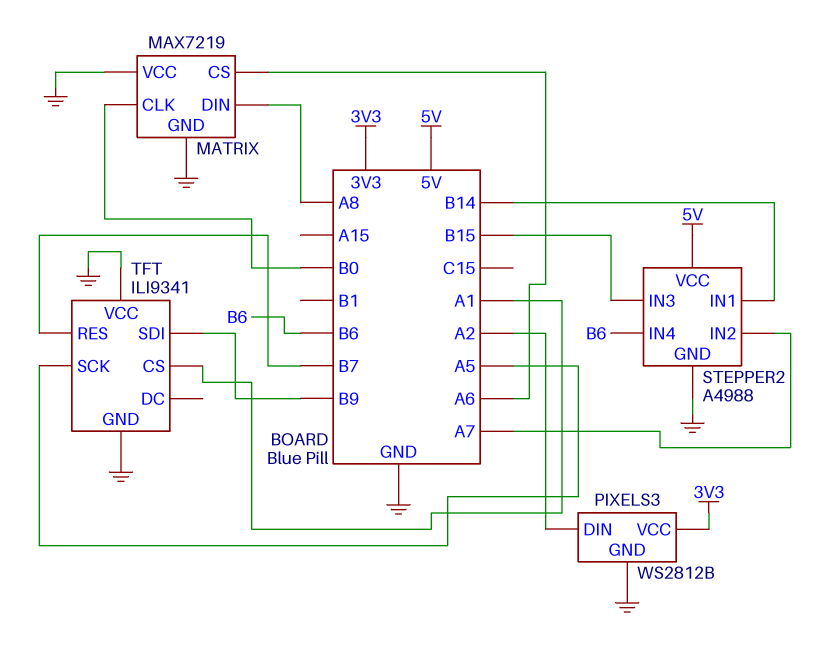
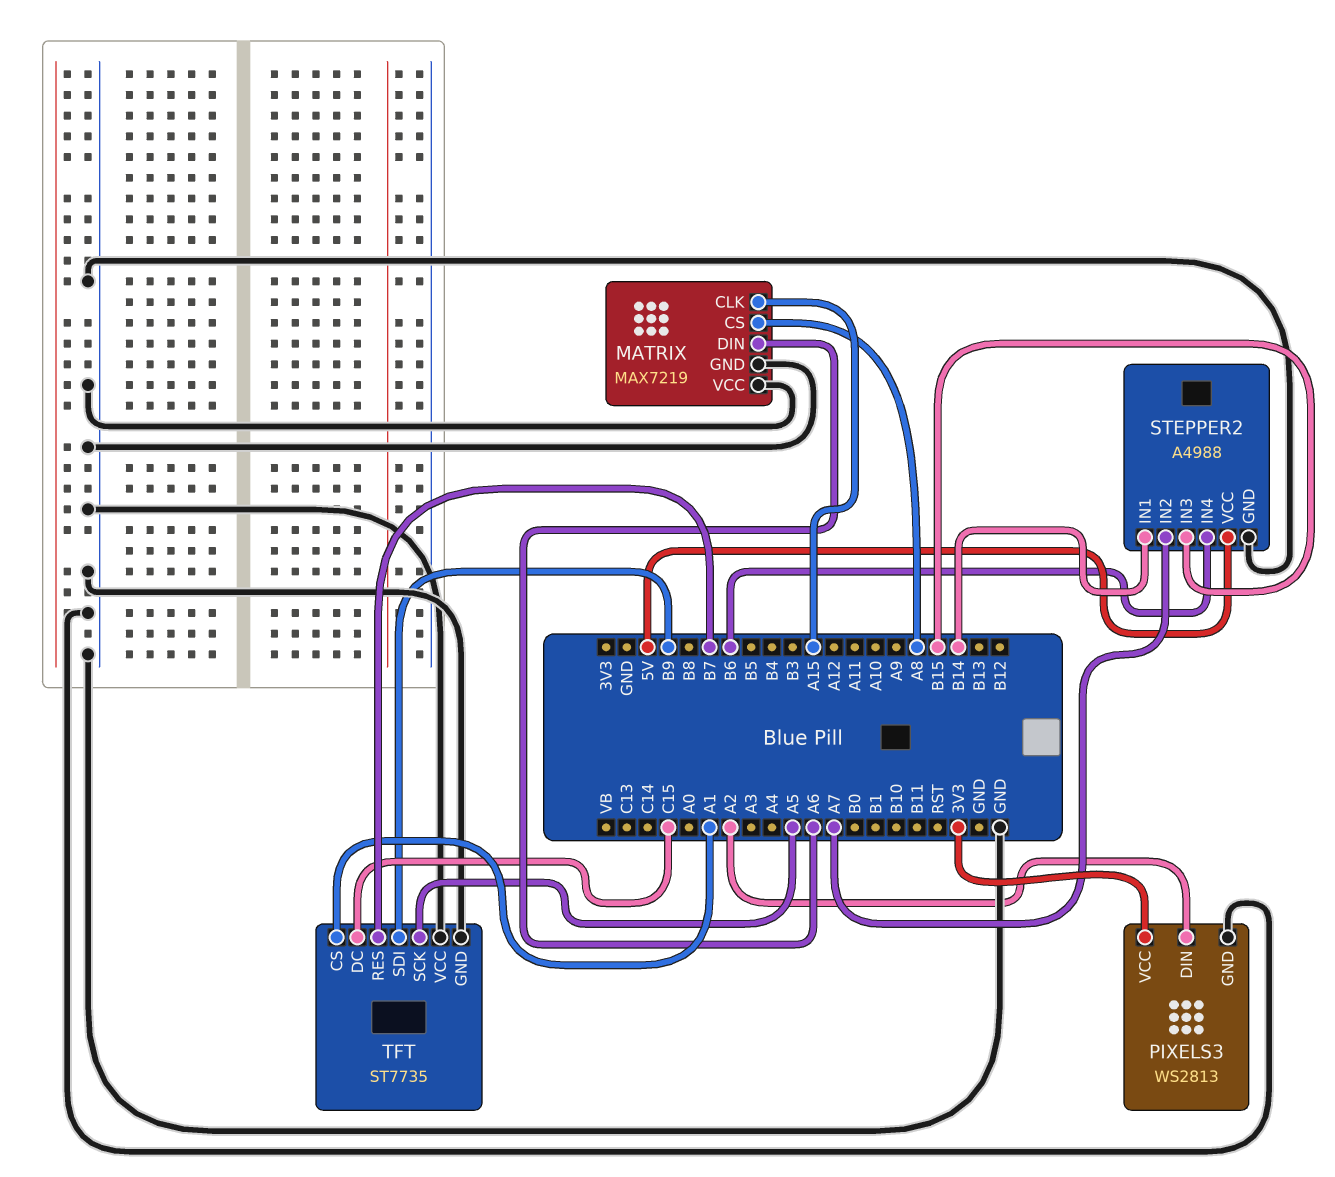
MATRIX pin CLK: B0 -> A15
MATRIX pin CS: A6 -> A8
MATRIX pin DIN: A8 -> A6
PIXELS3: WS2812B -> WS2813
TFT: ILI9341 -> ST7735
TFT pin DC: none -> C15

